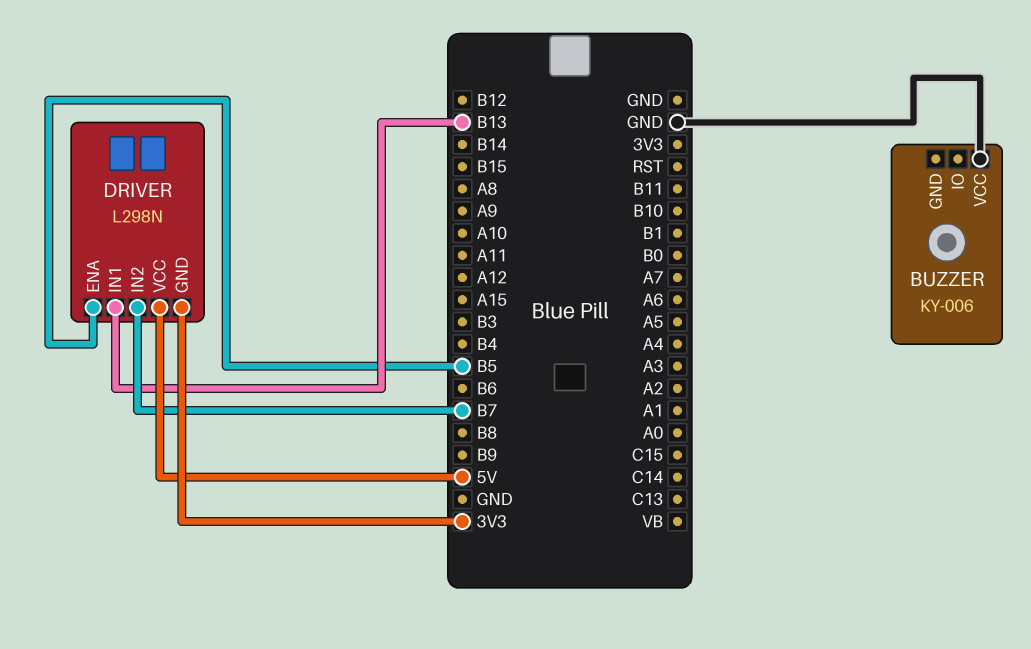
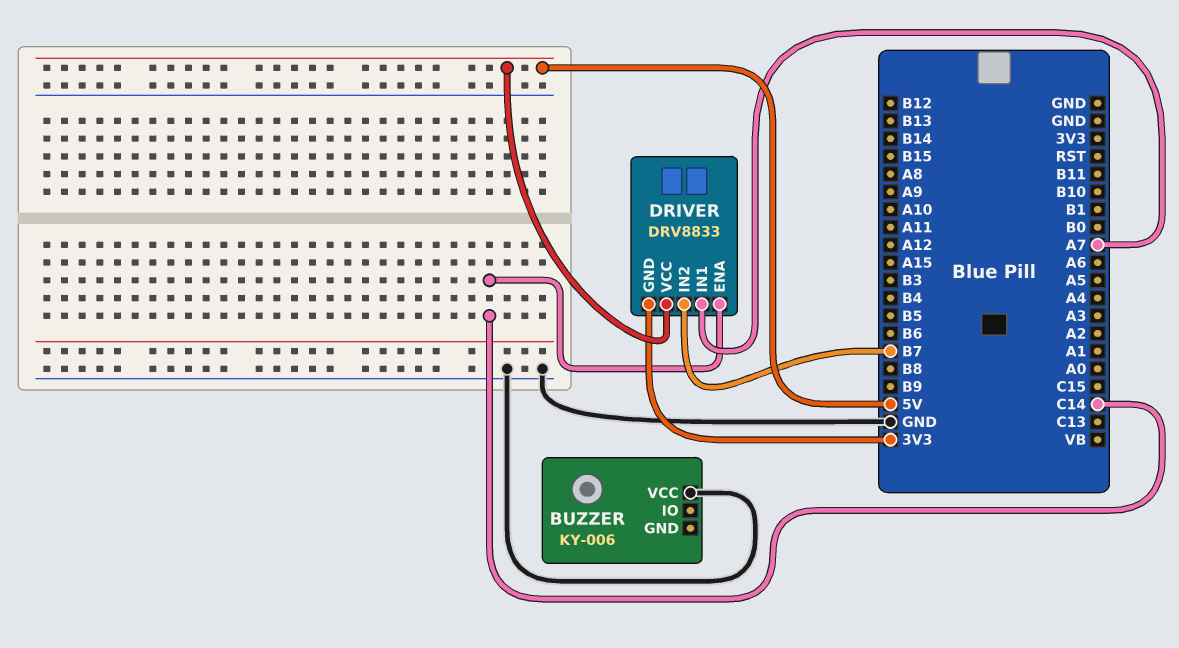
DRIVER: L298N -> DRV8833
DRIVER pin ENA: B5 -> C14
DRIVER pin IN1: B13 -> A7

